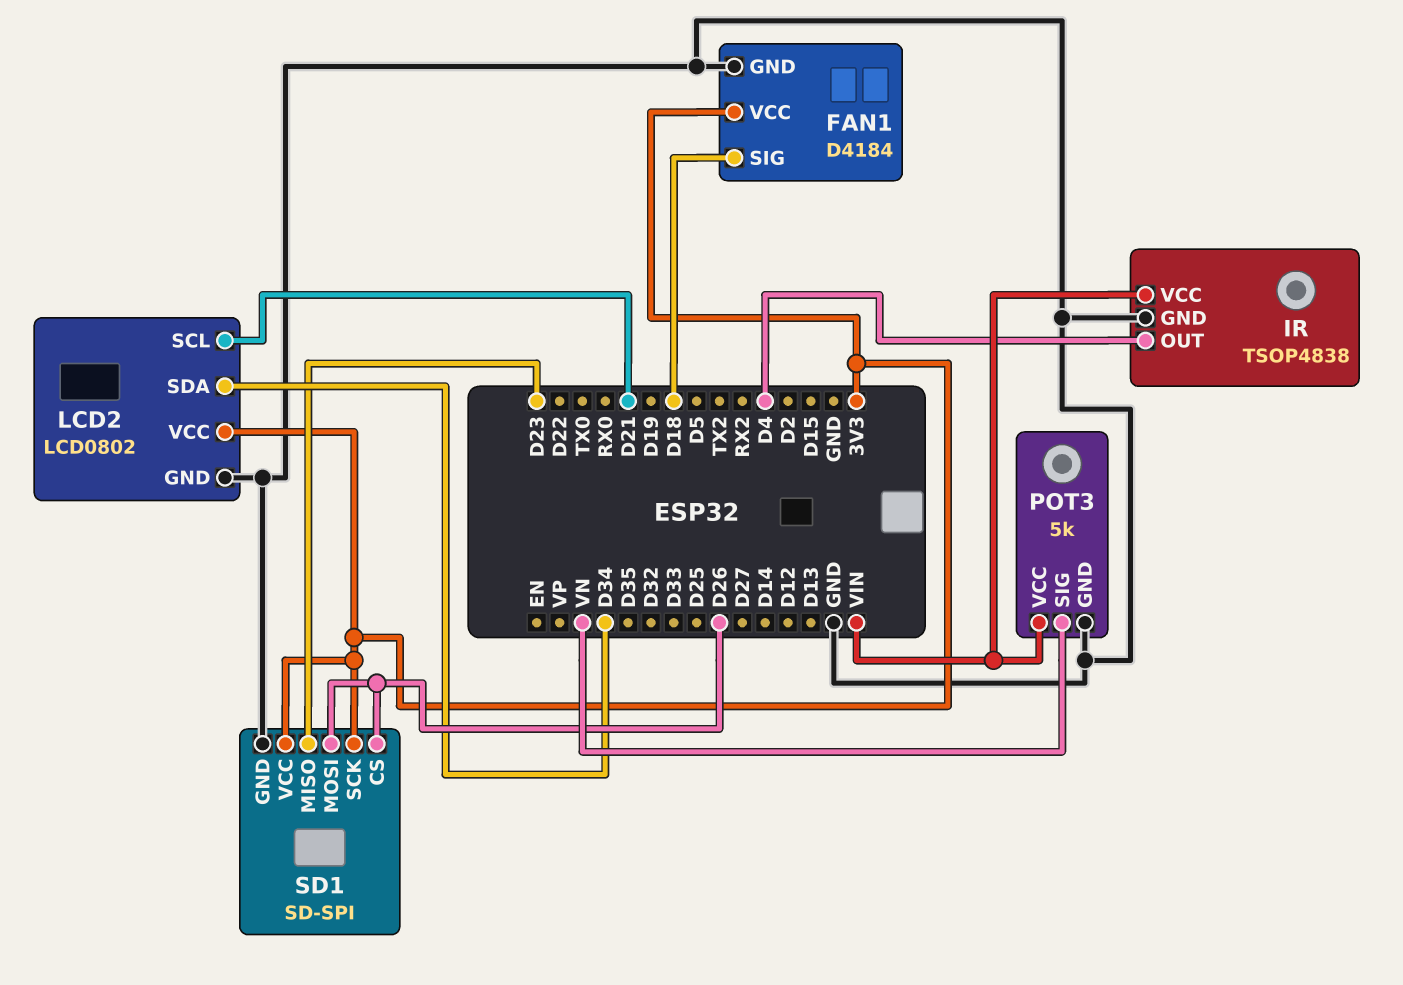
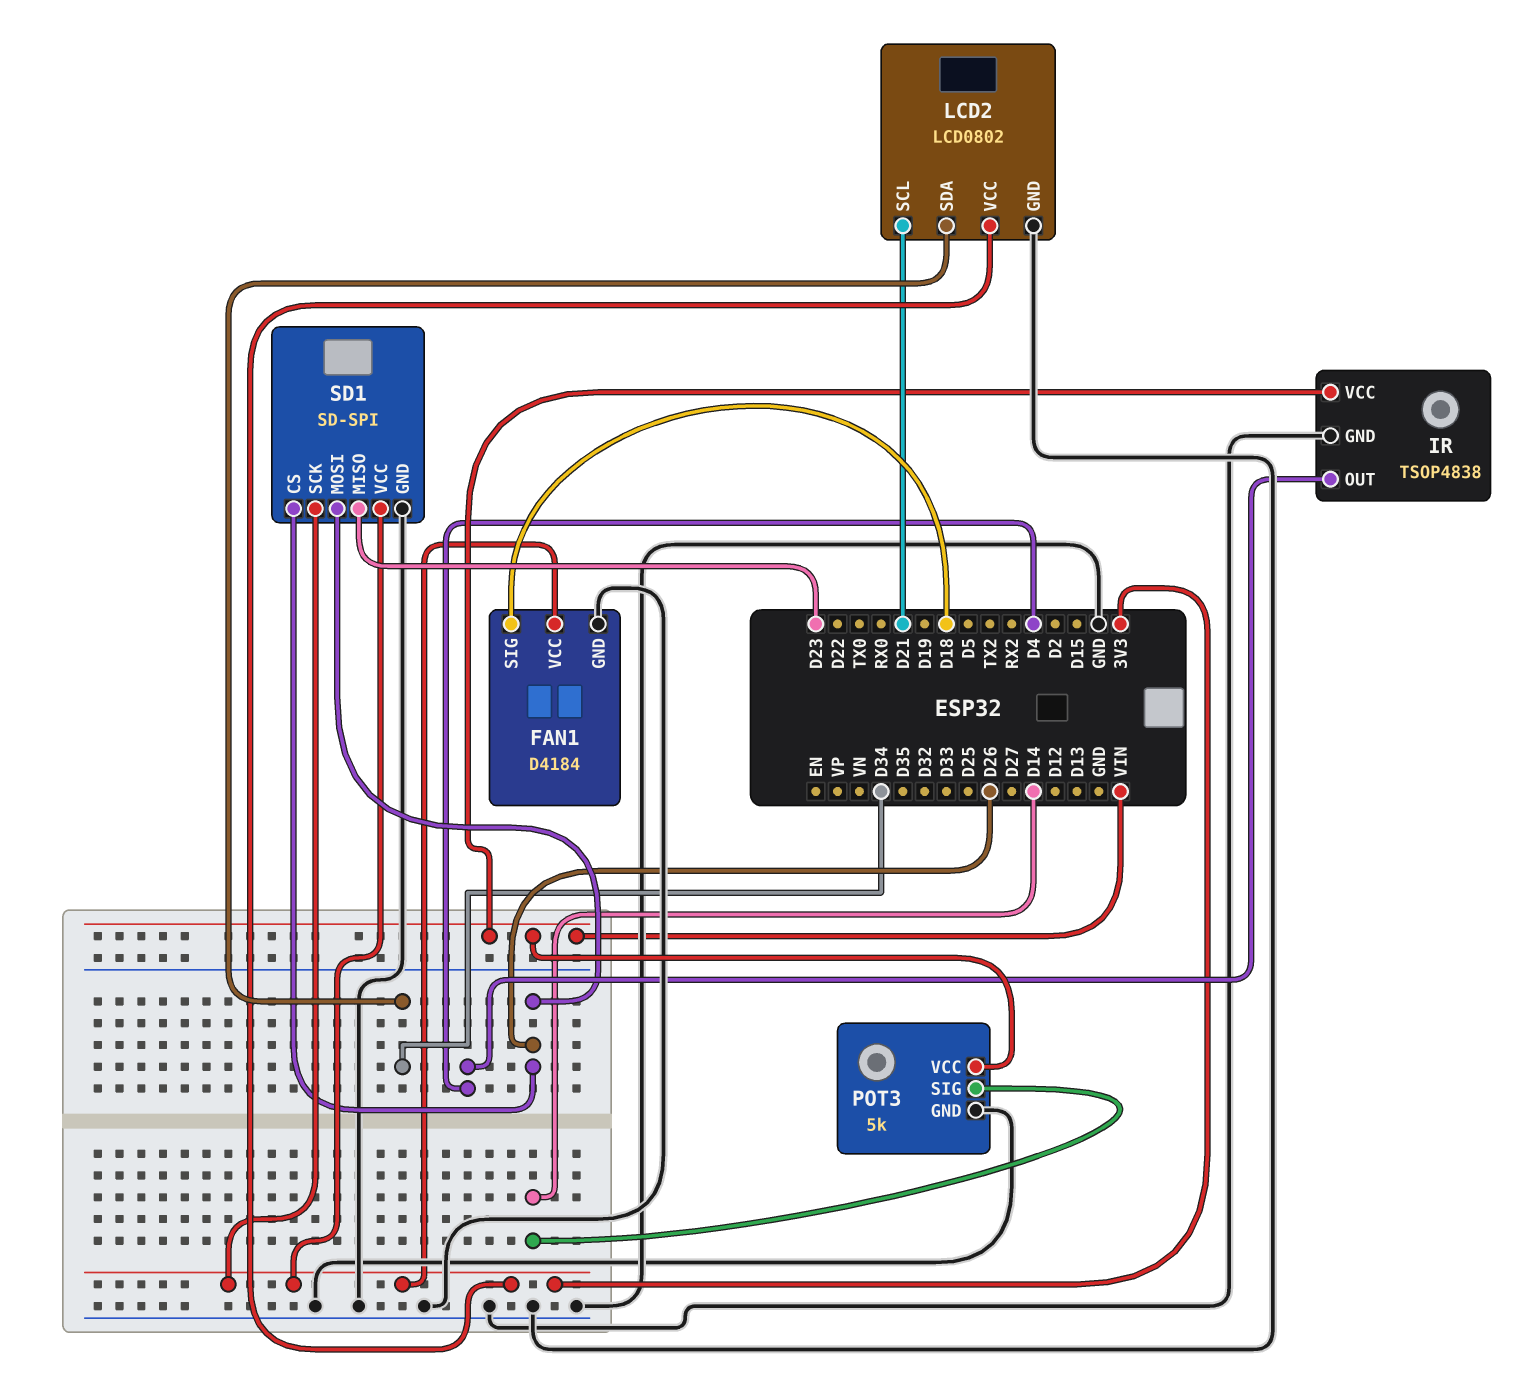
POT3 pin SIG: VN -> D14

